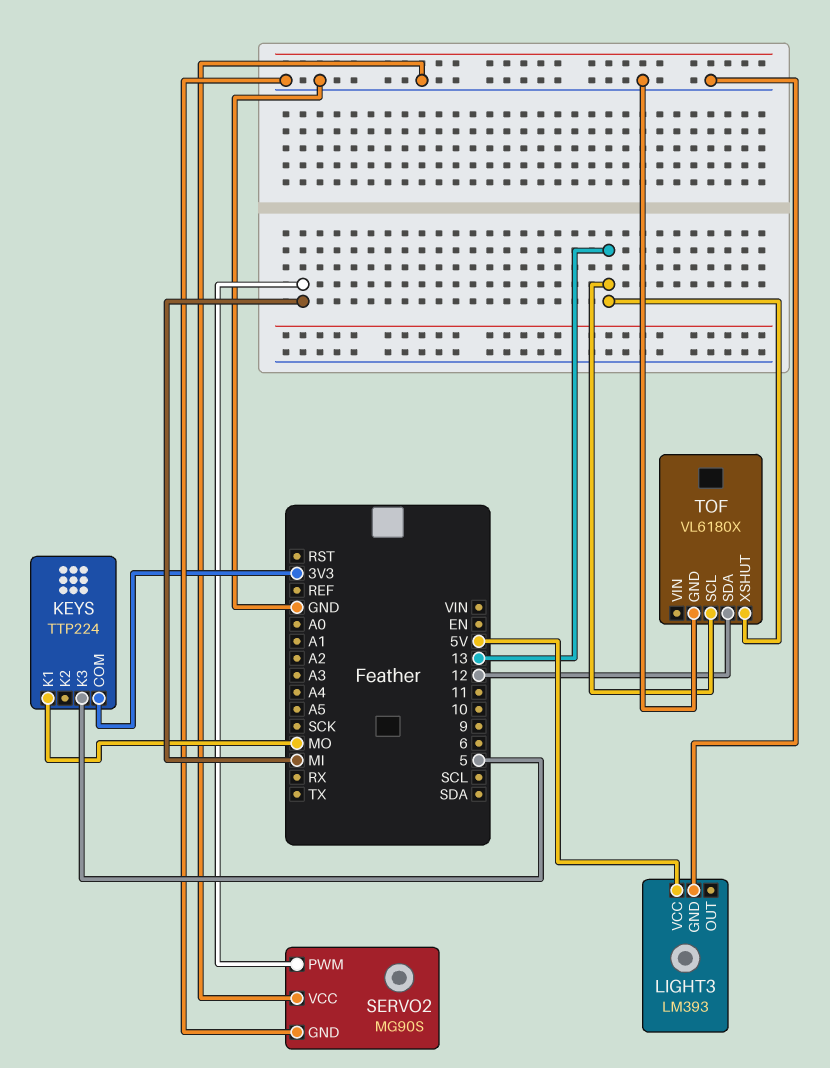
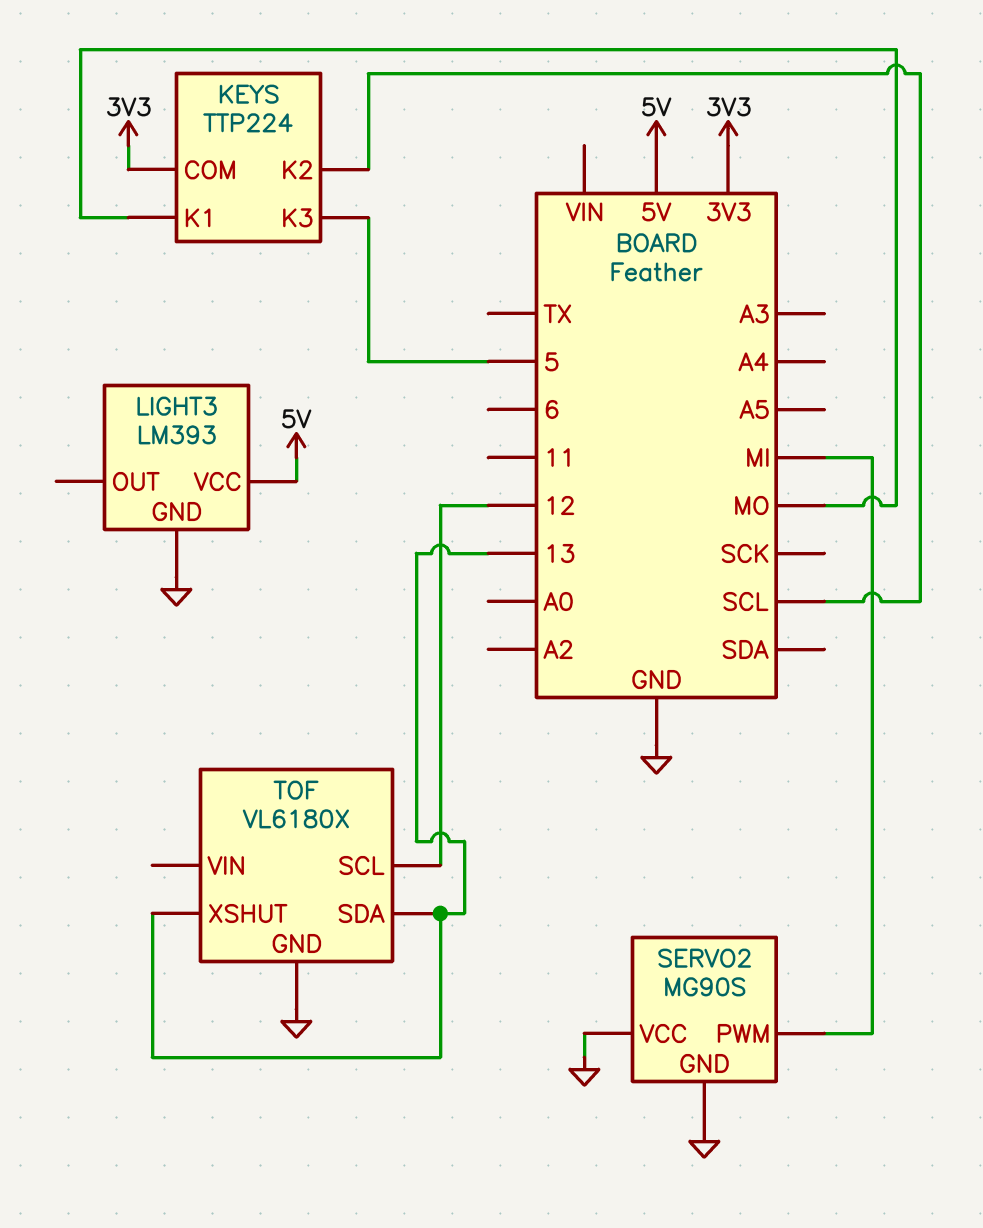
KEYS pin K2: none -> SCL
TOF pin SCL: 13 -> 12
TOF pin SDA: 12 -> 13

